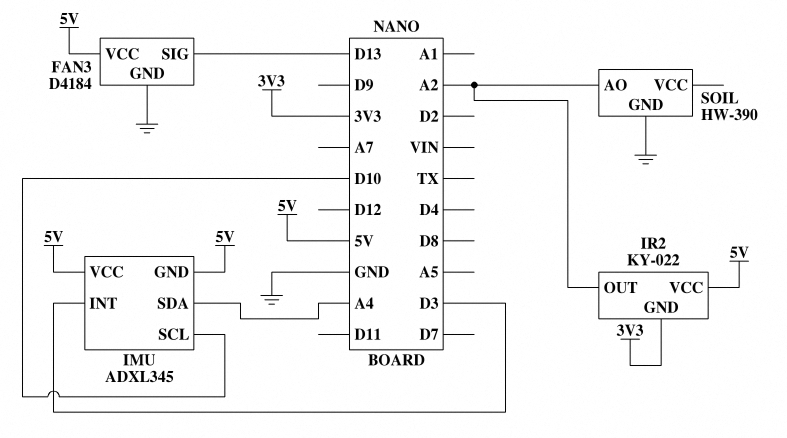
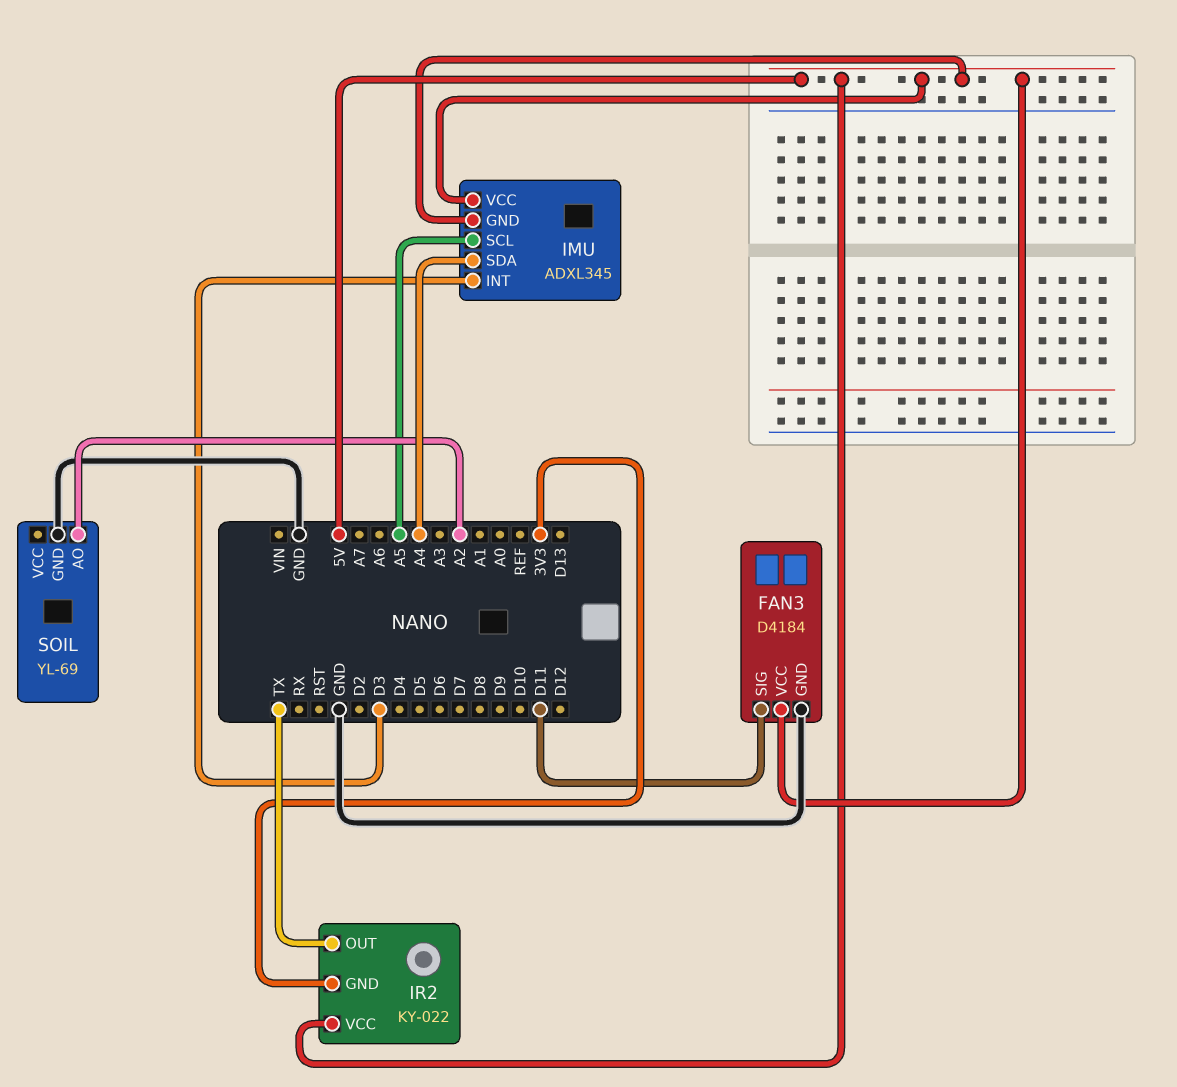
FAN3 pin SIG: D13 -> D11
IMU pin SCL: D10 -> A5
IR2 pin OUT: A2 -> TX
SOIL: HW-390 -> YL-69

